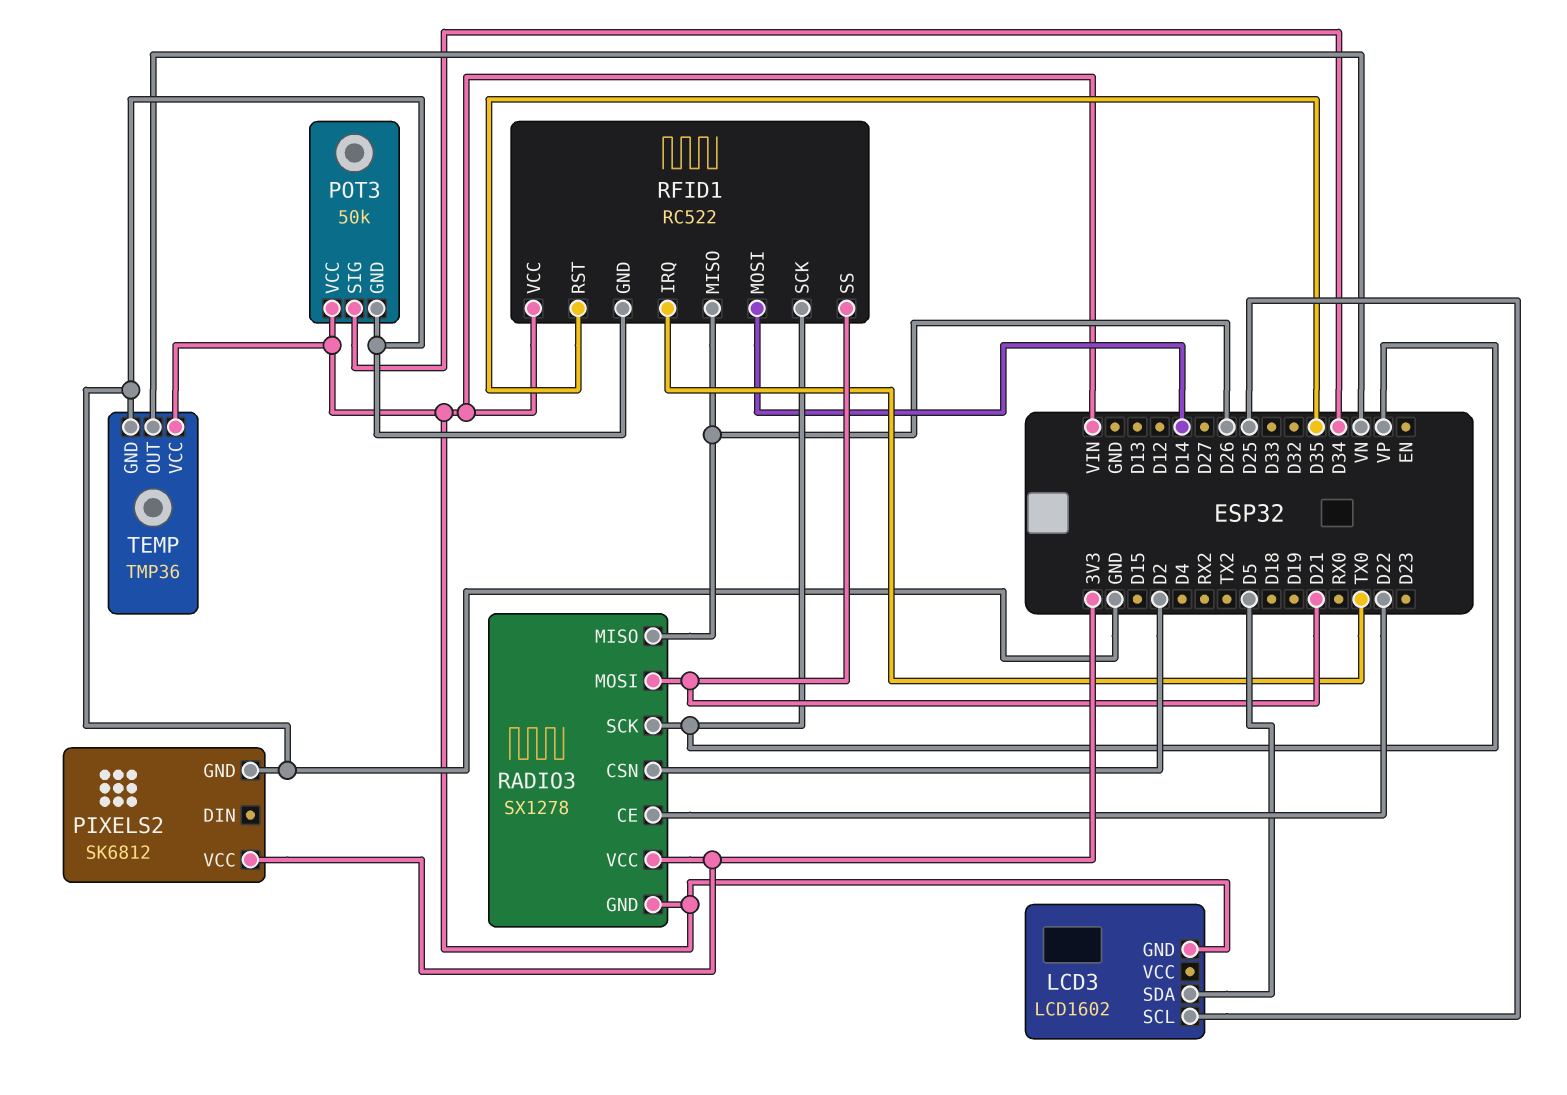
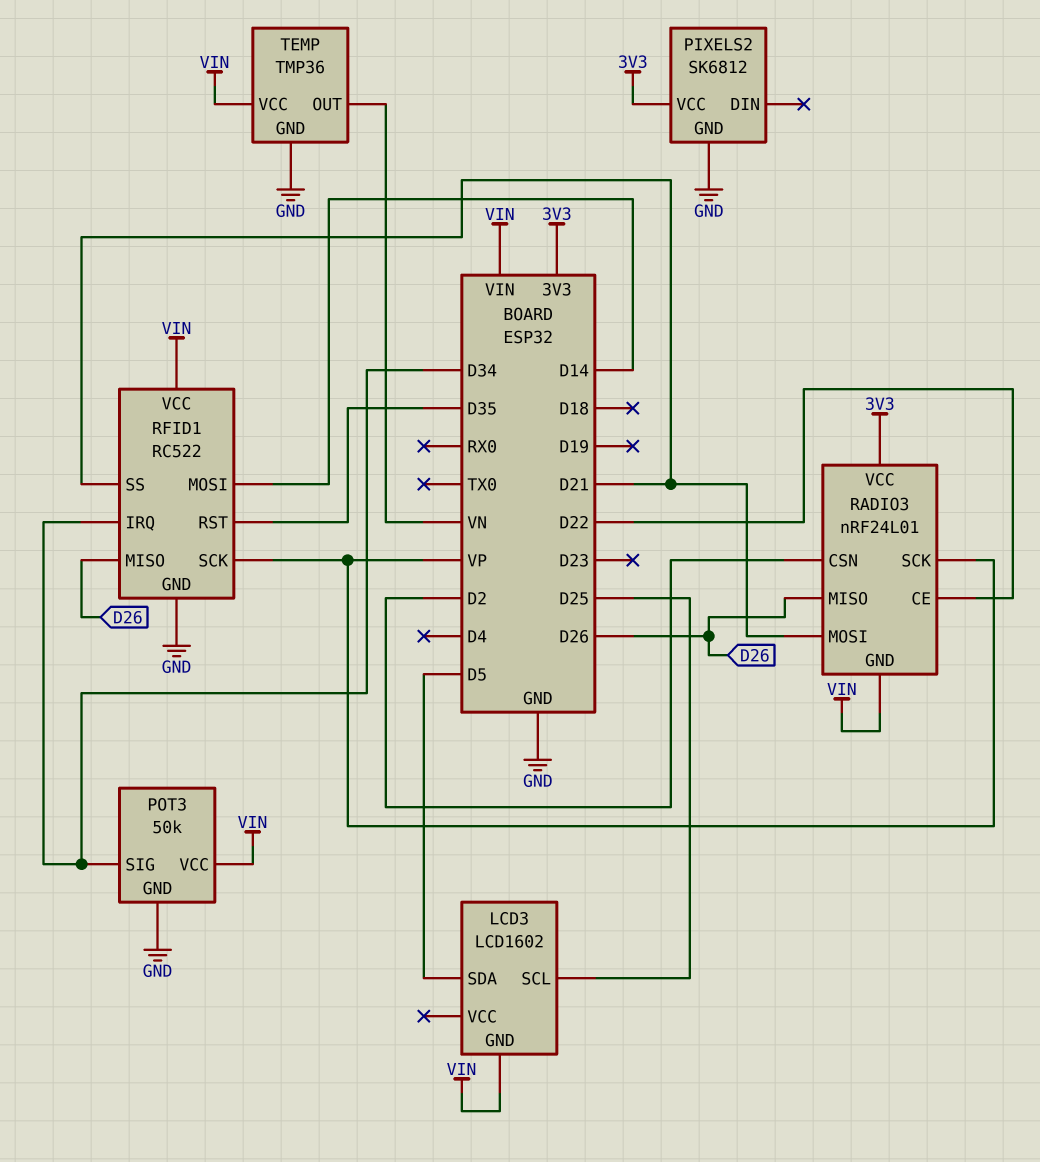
RADIO3: SX1278 -> nRF24L01
RFID1 pin IRQ: TX0 -> D34

